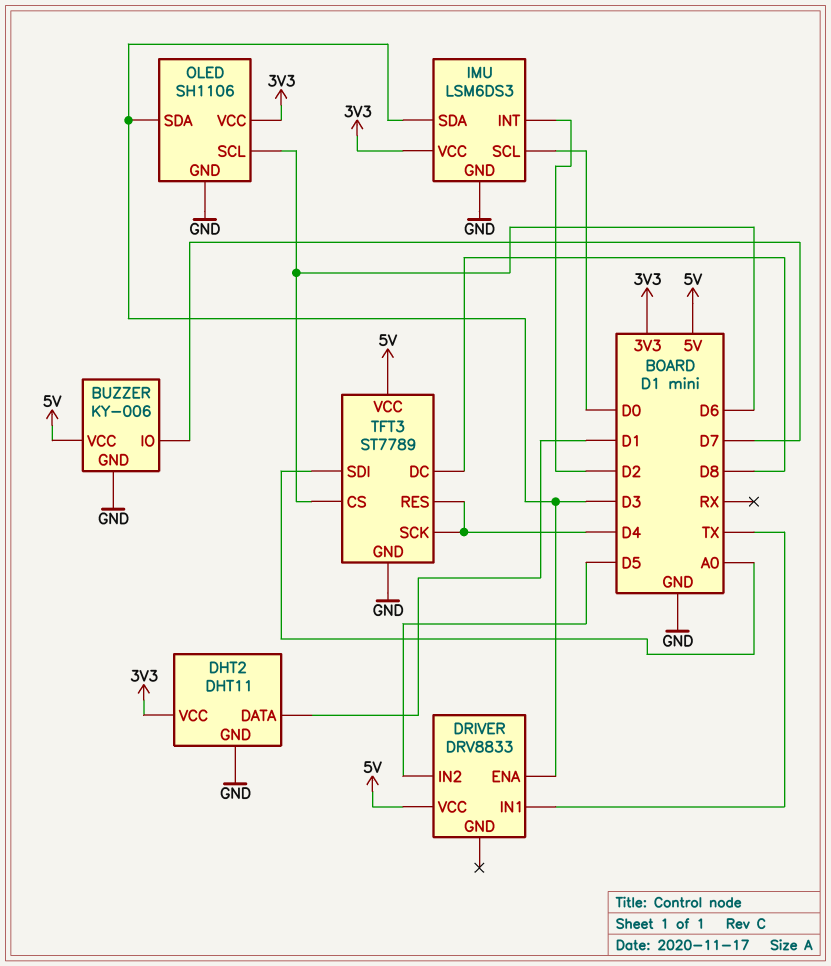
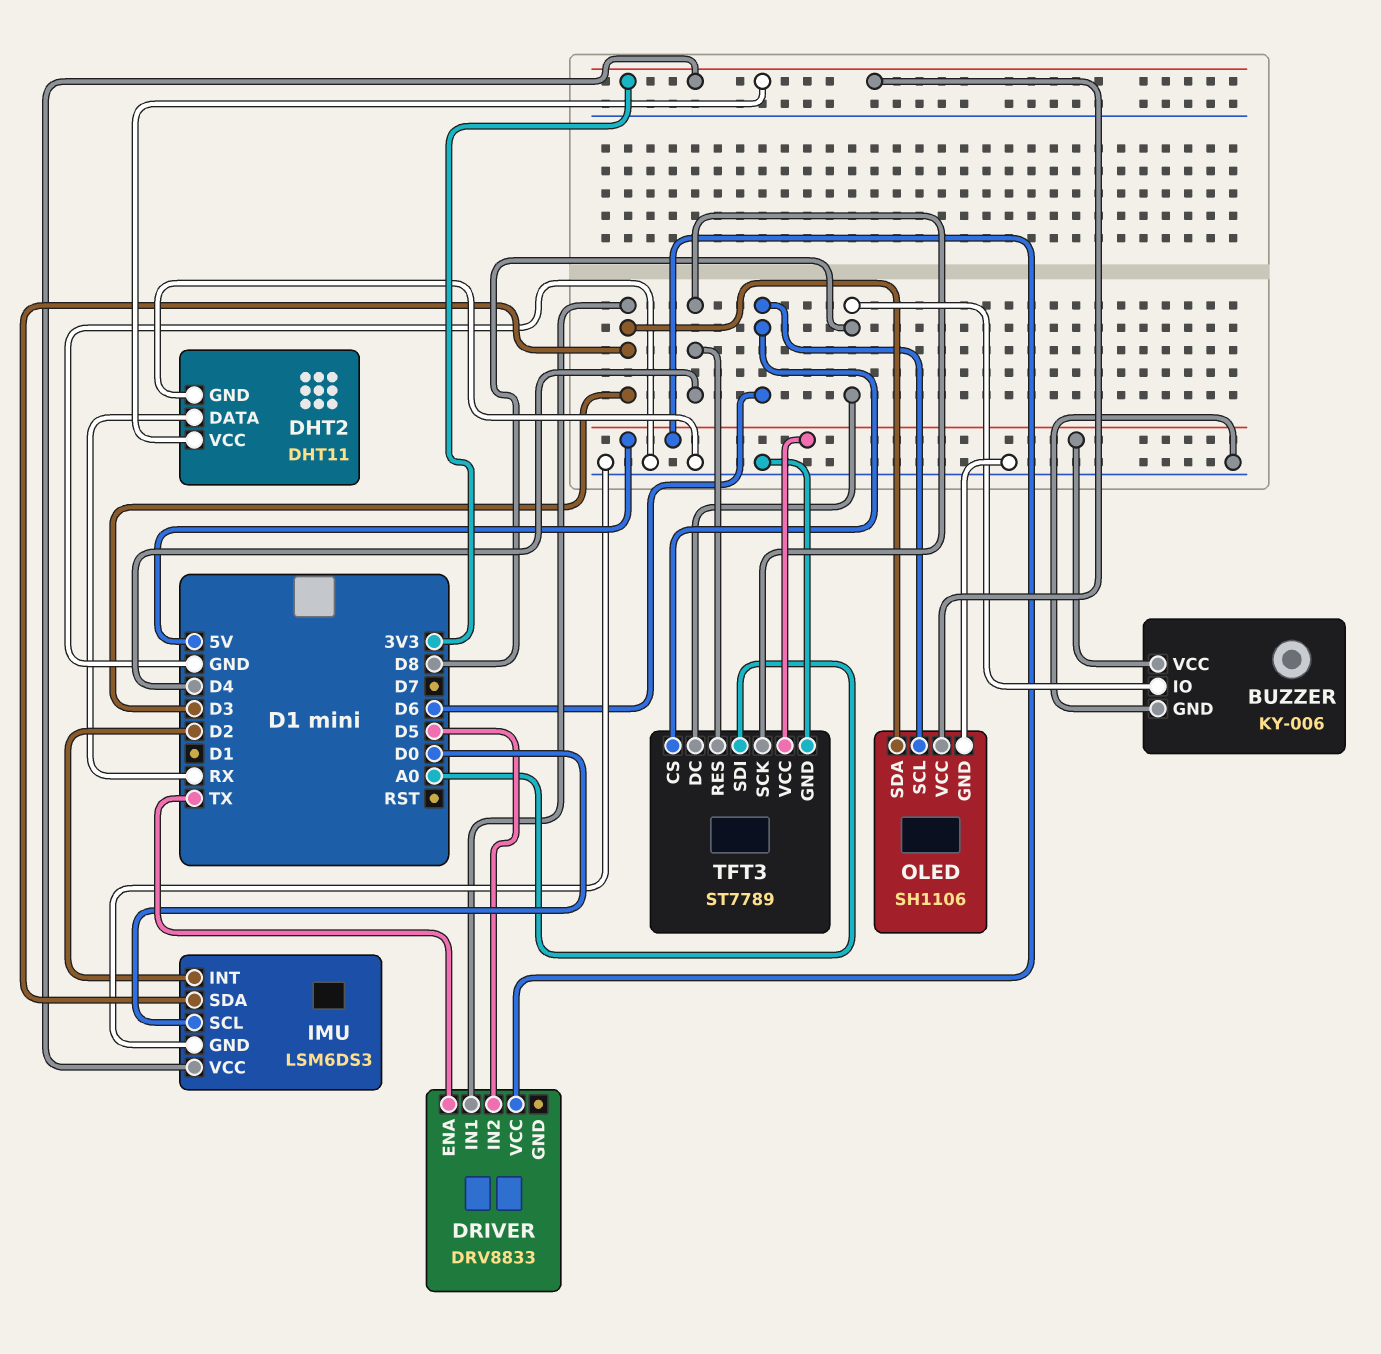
BUZZER pin IO: D7 -> D8
DHT2 pin DATA: D1 -> RX
DRIVER pin ENA: D3 -> TX
DRIVER pin IN1: TX -> D3

